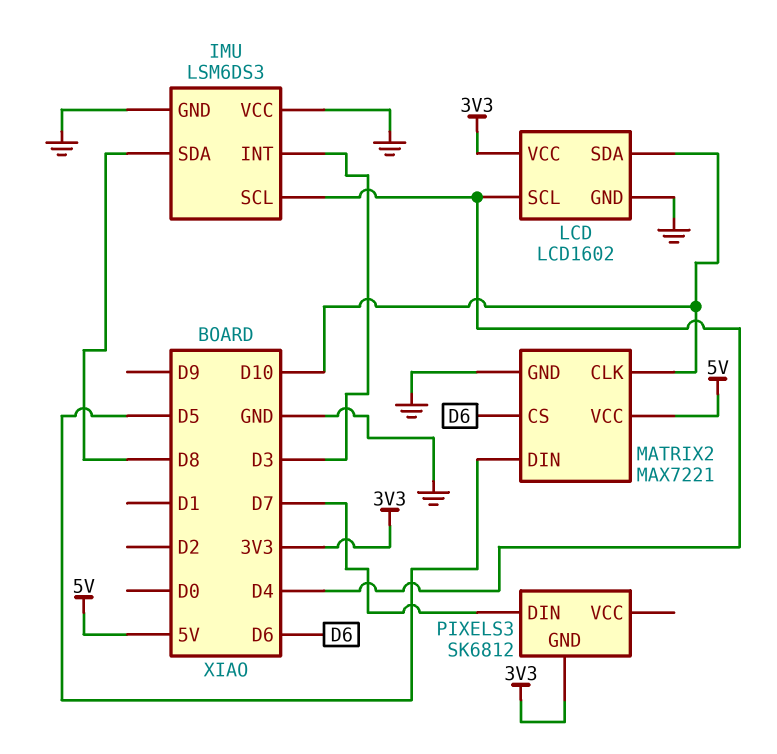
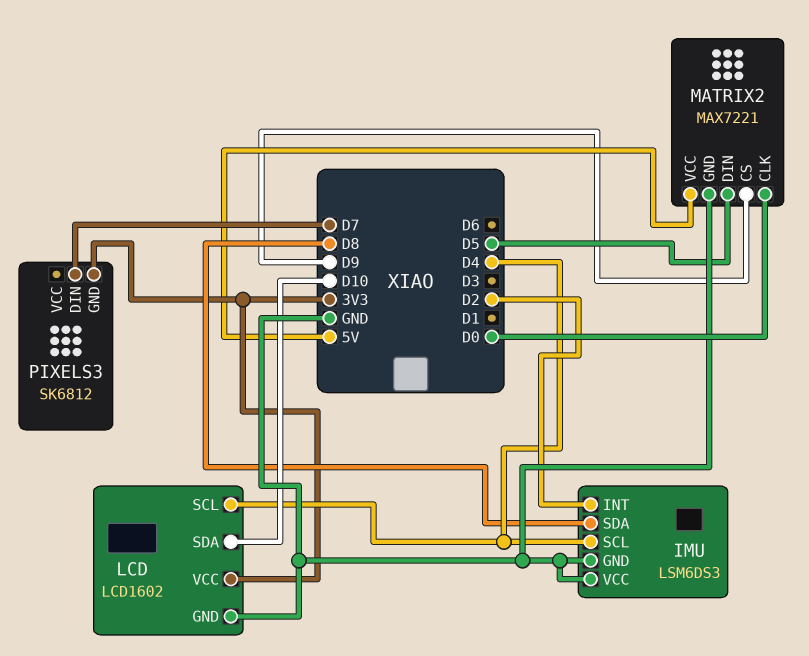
IMU pin INT: D3 -> D2
MATRIX2 pin CLK: D10 -> D0
MATRIX2 pin CS: D6 -> D9

